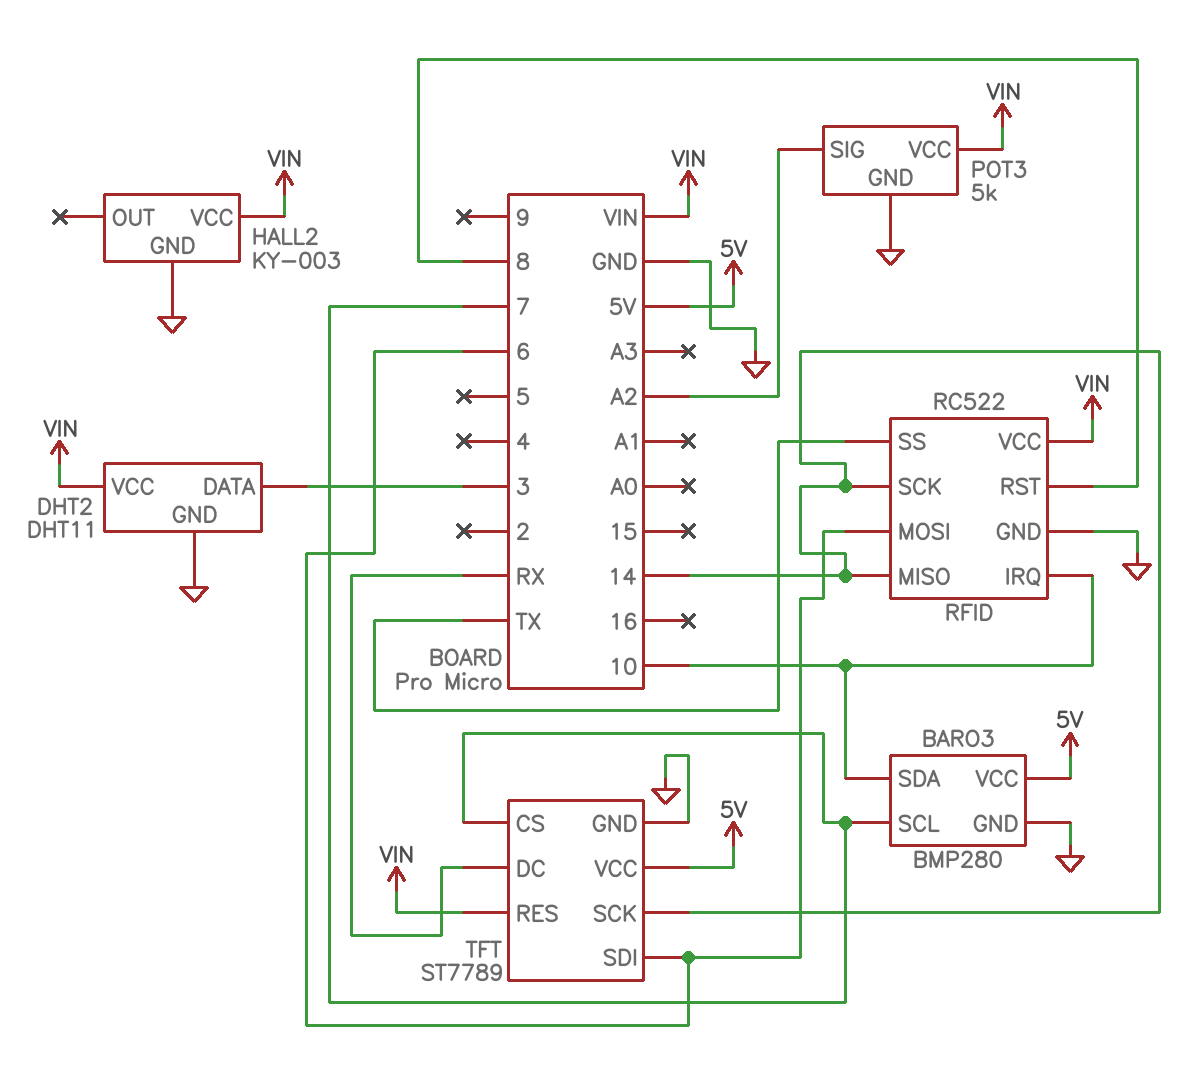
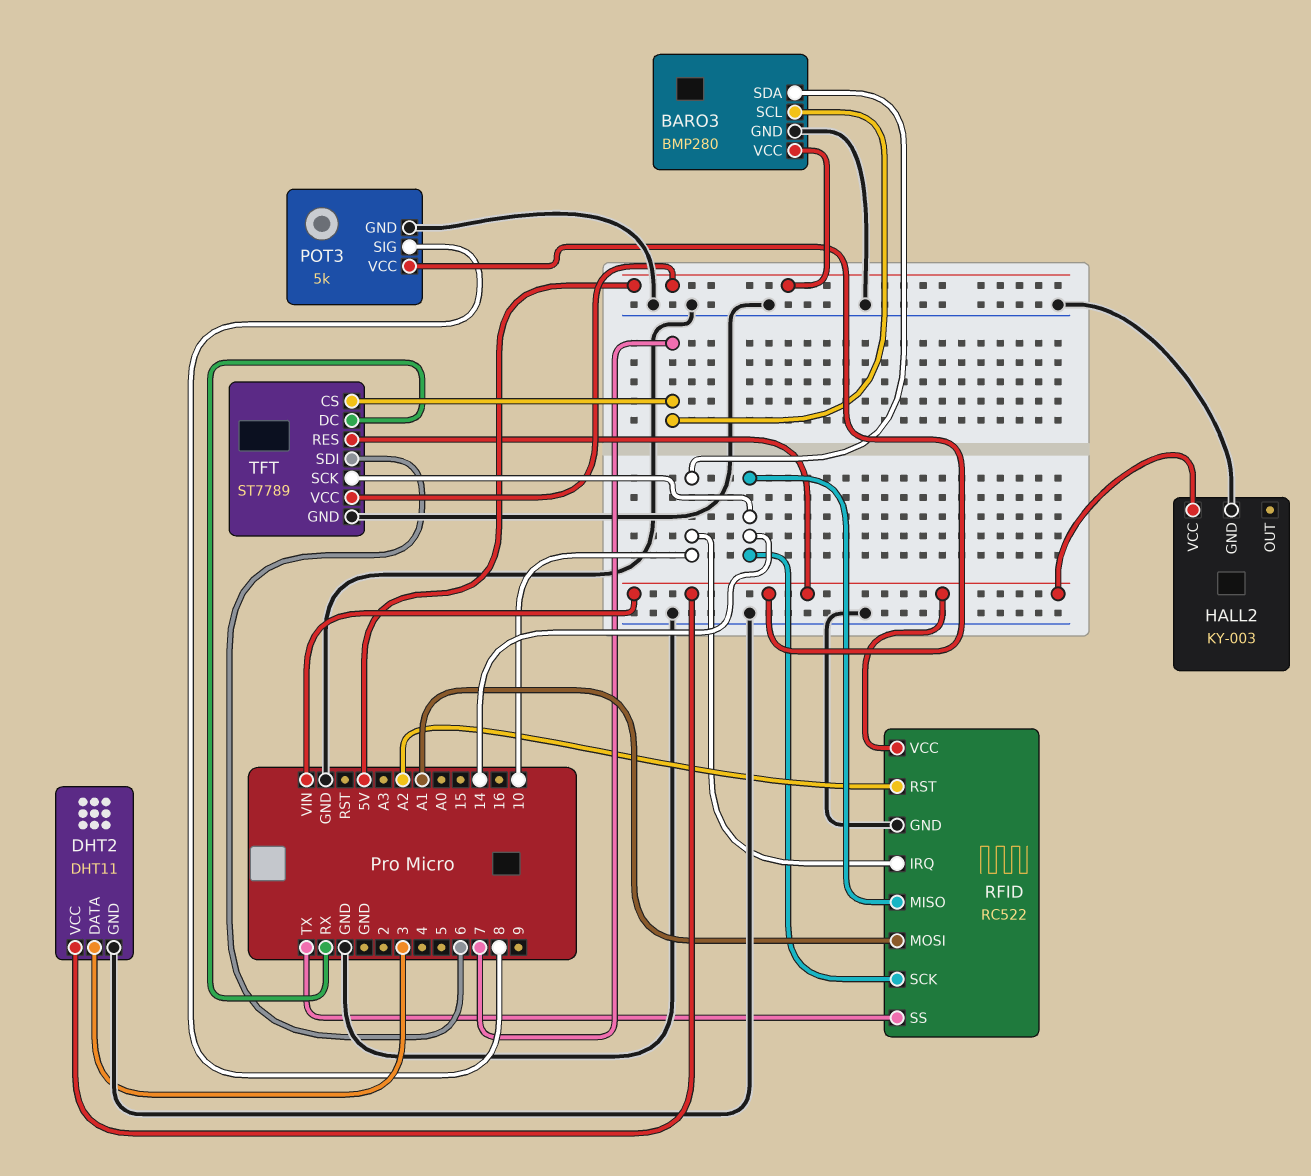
POT3 pin SIG: A2 -> 8
RFID pin MOSI: 6 -> A1
RFID pin RST: 8 -> A2

